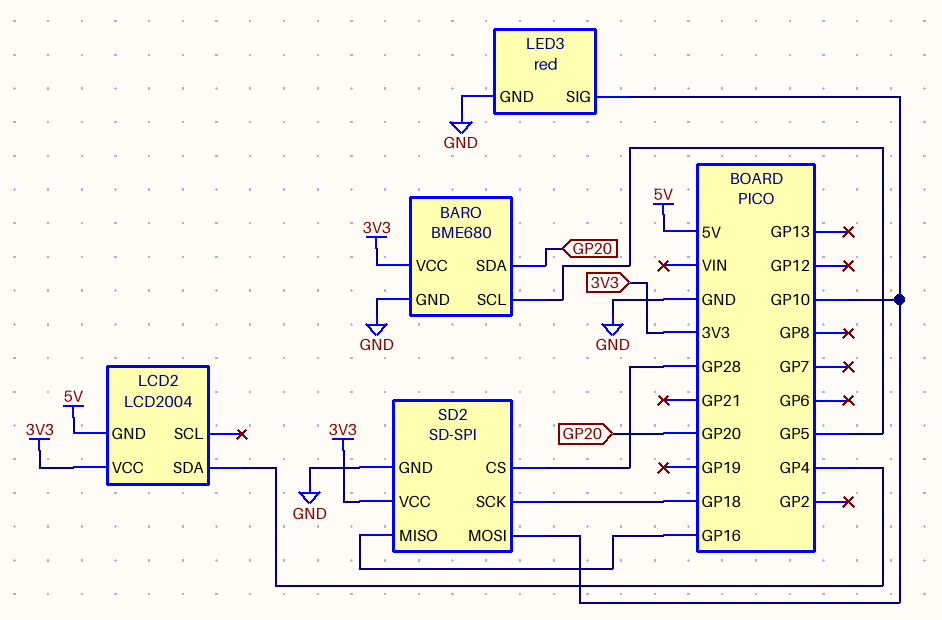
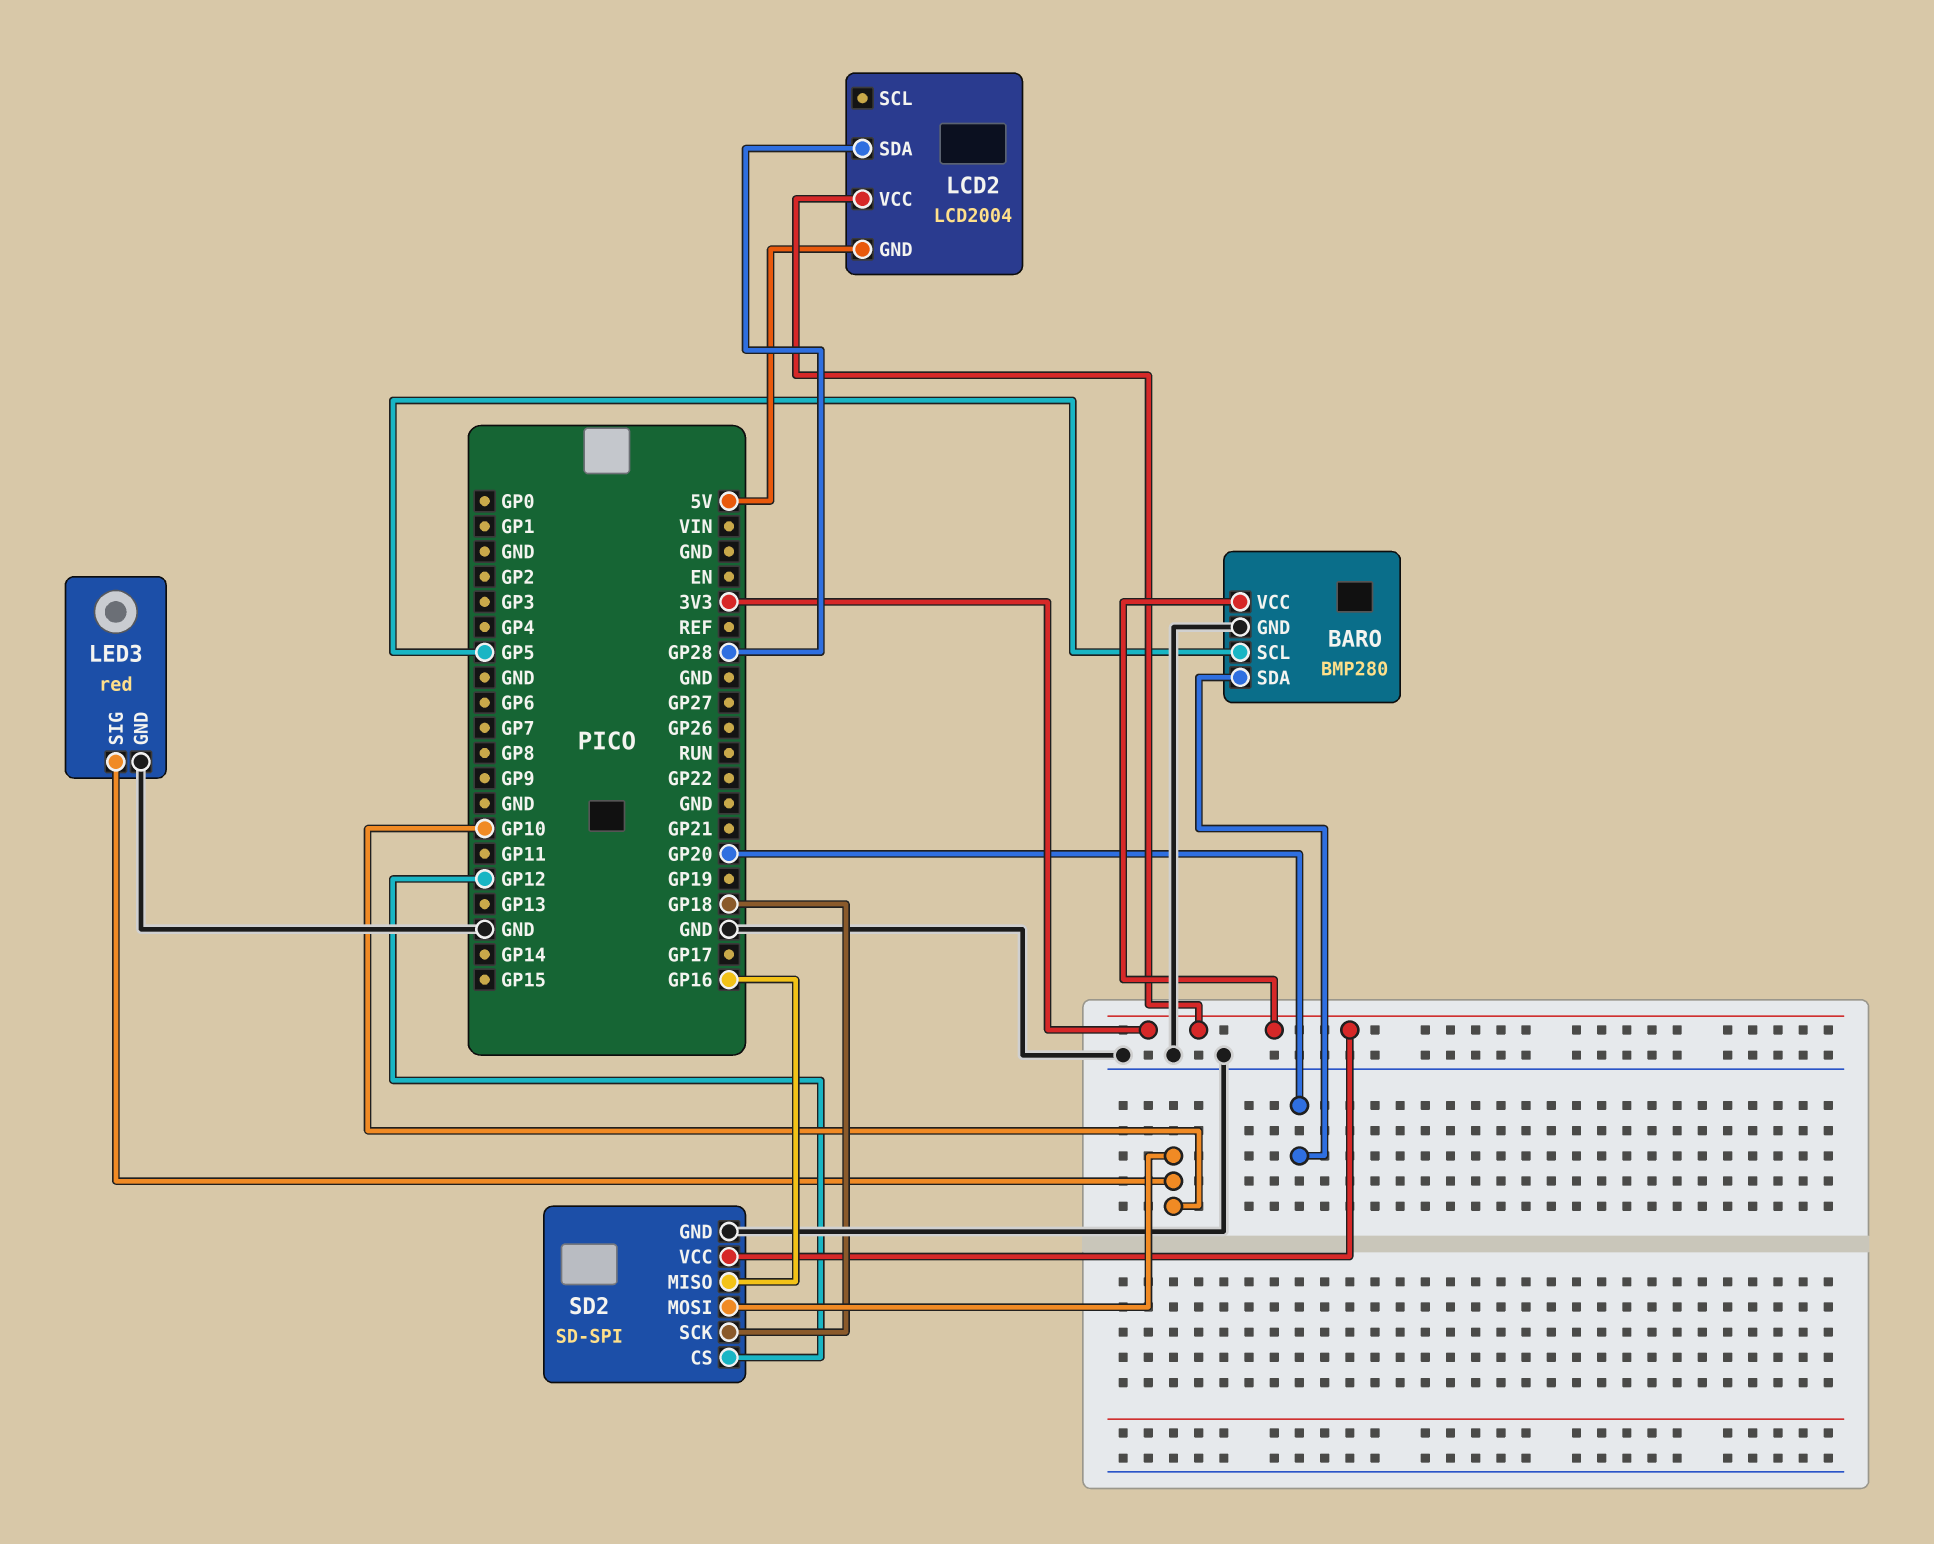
BARO: BME680 -> BMP280
LCD2 pin SDA: GP4 -> GP28
SD2 pin CS: GP28 -> GP12

